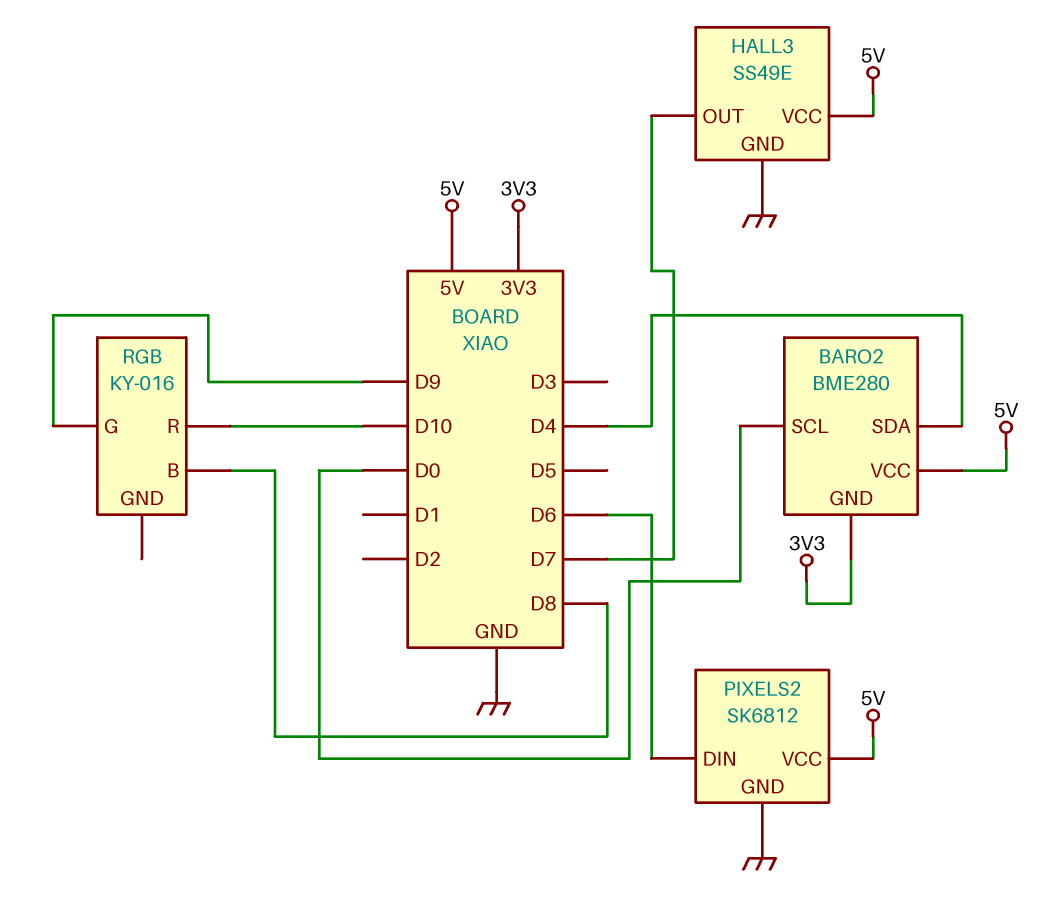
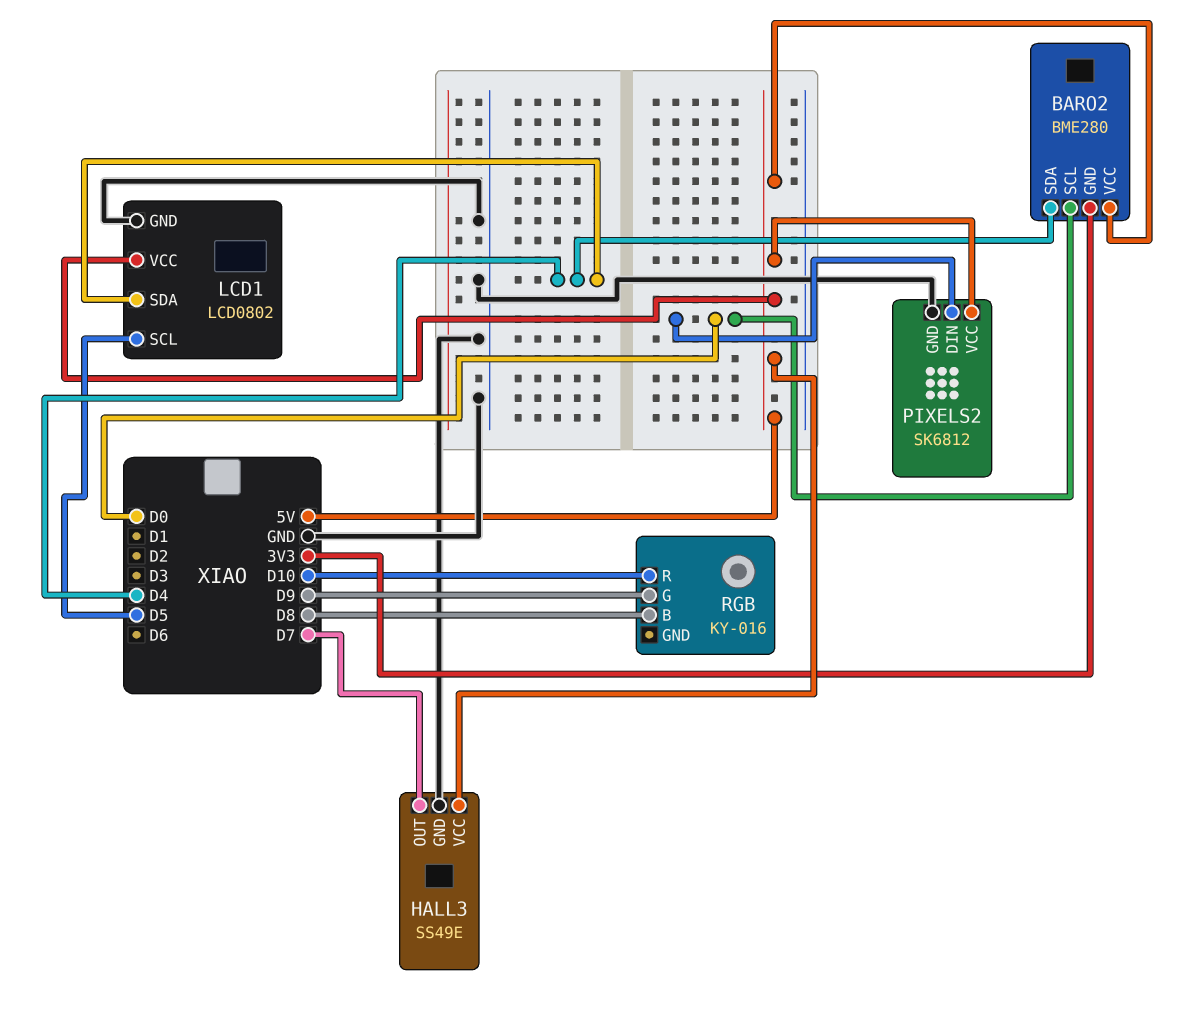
LCD1: none -> LCD0802
LCD1 pin GND: none -> GND
LCD1 pin SCL: none -> D5
LCD1 pin SDA: none -> D4
LCD1 pin VCC: none -> 5V
PIXELS2 pin DIN: D6 -> D0

